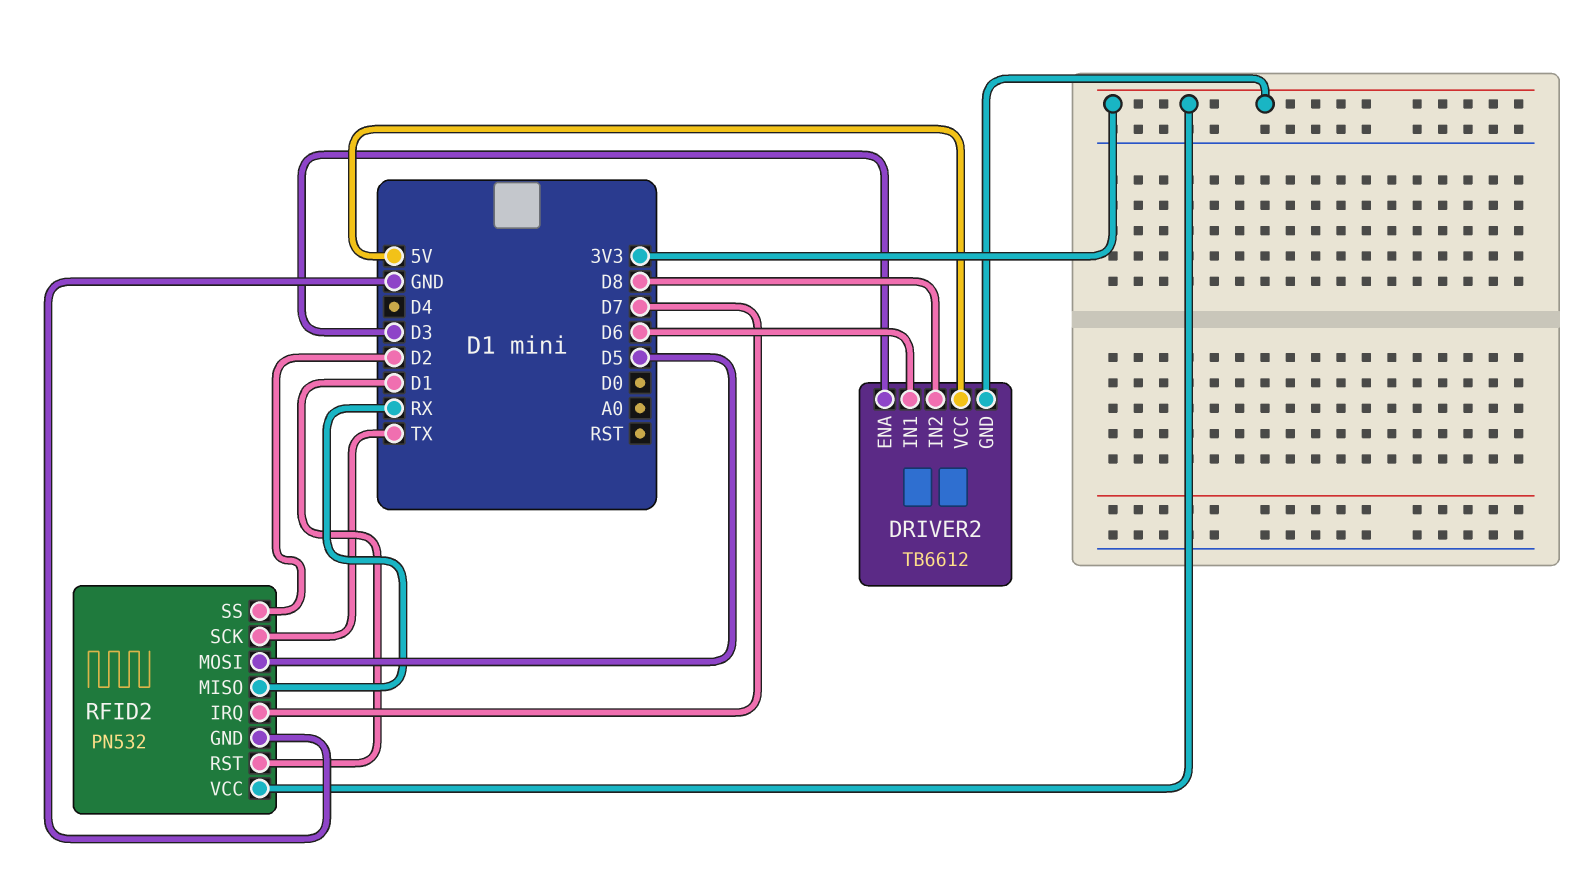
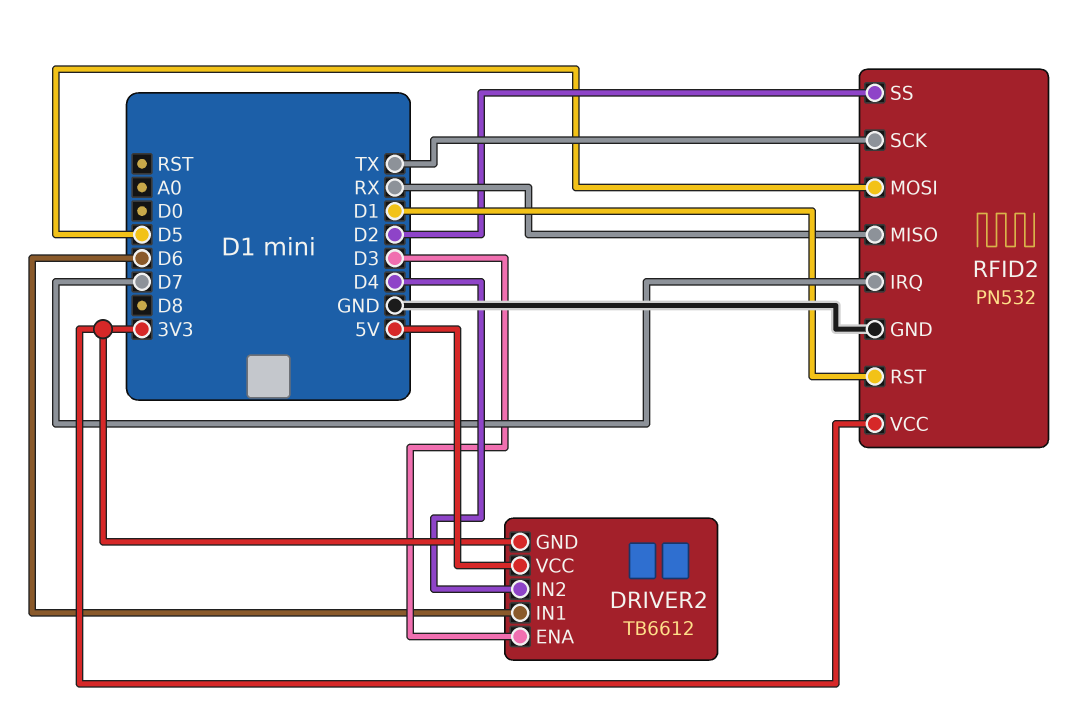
DRIVER2 pin IN2: D8 -> D4

